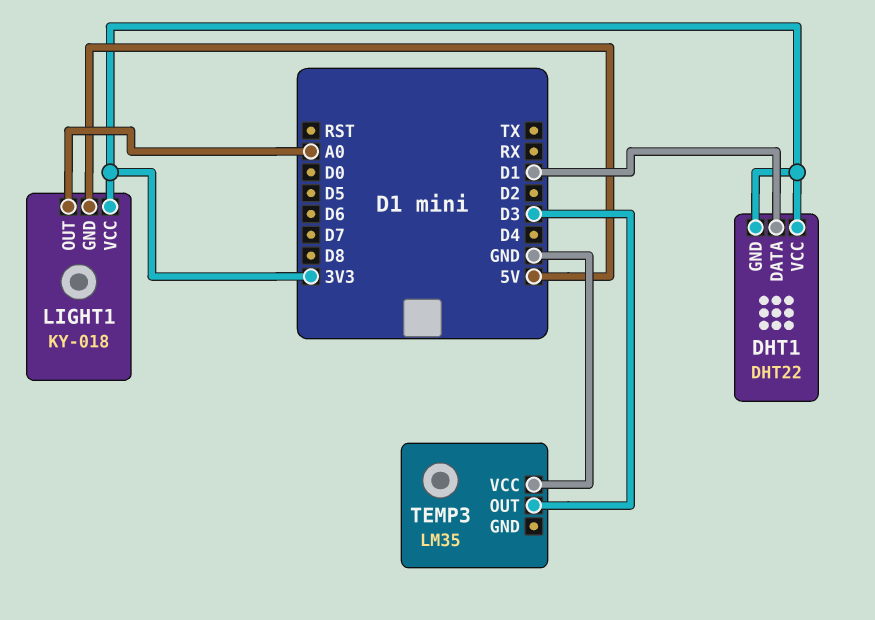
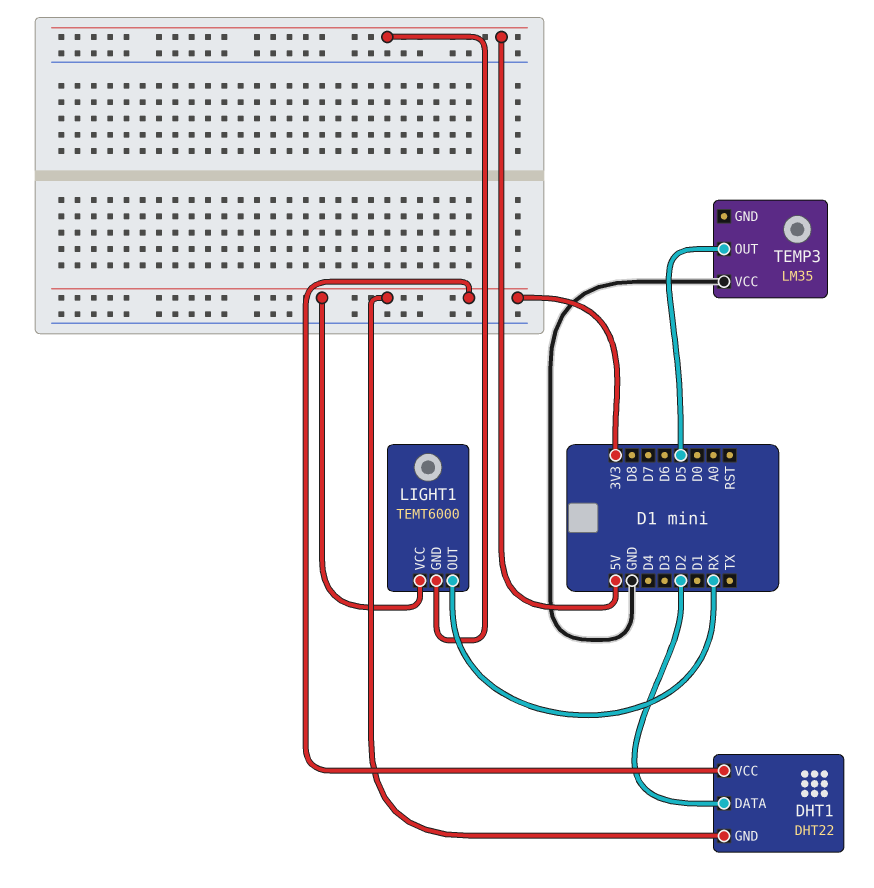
DHT1 pin DATA: D1 -> D2
LIGHT1: KY-018 -> TEMT6000
LIGHT1 pin OUT: A0 -> RX
TEMP3 pin OUT: D3 -> D5

